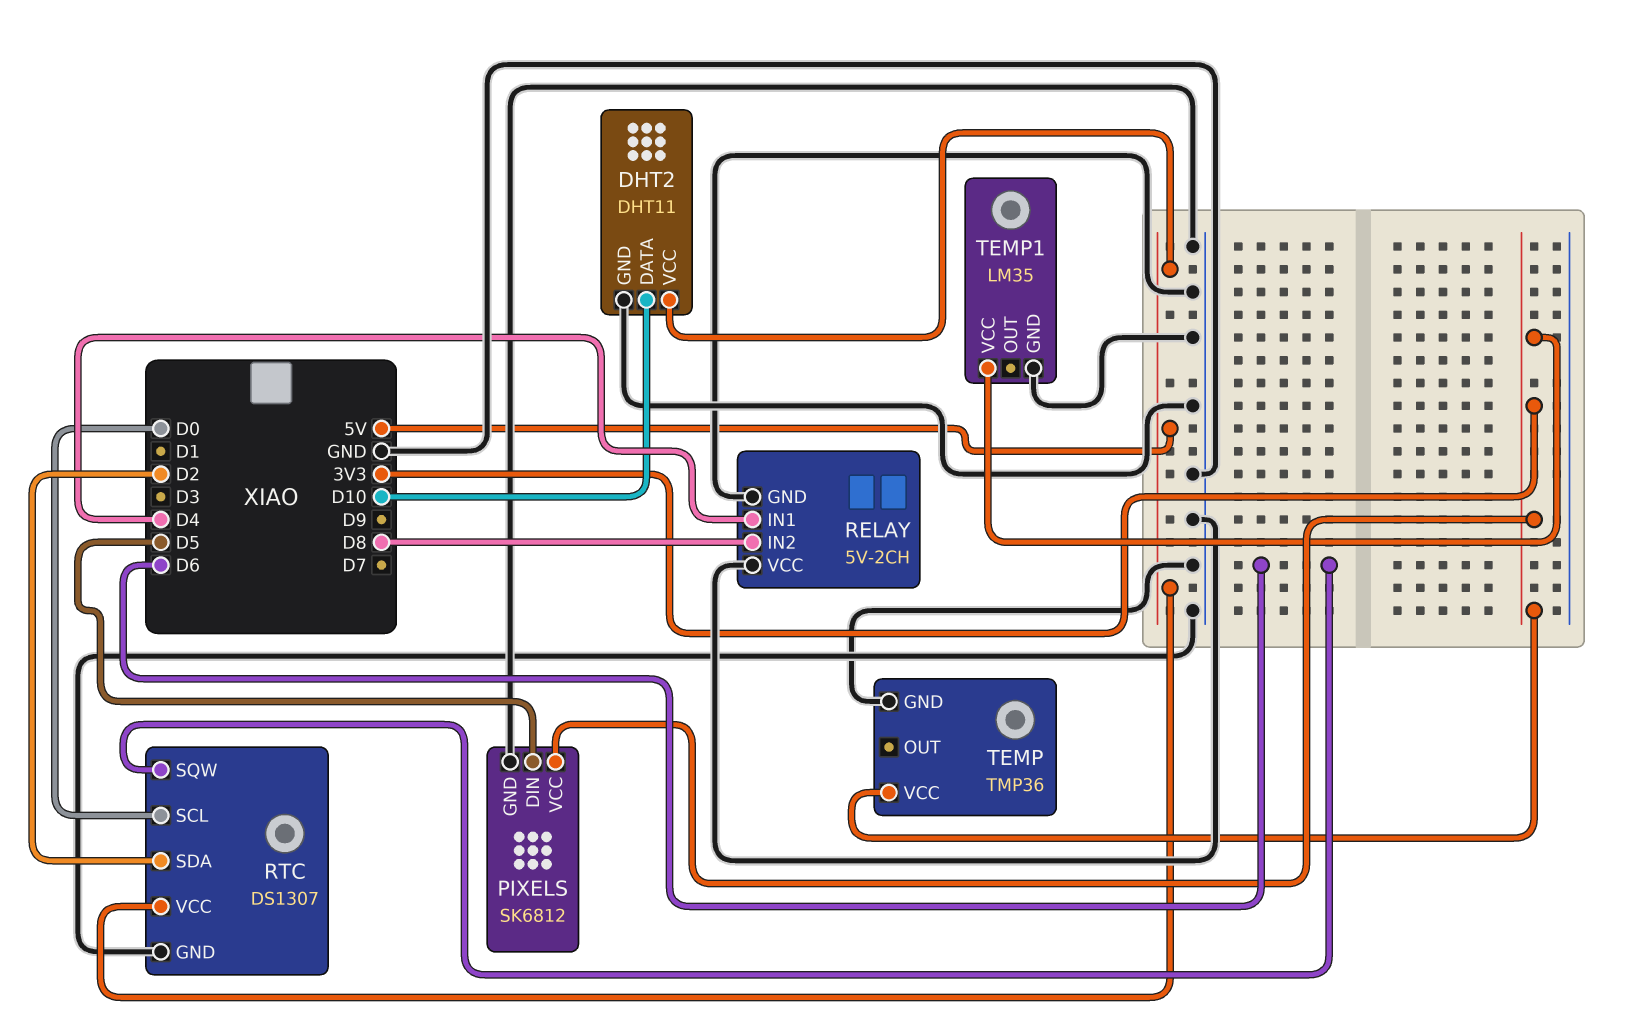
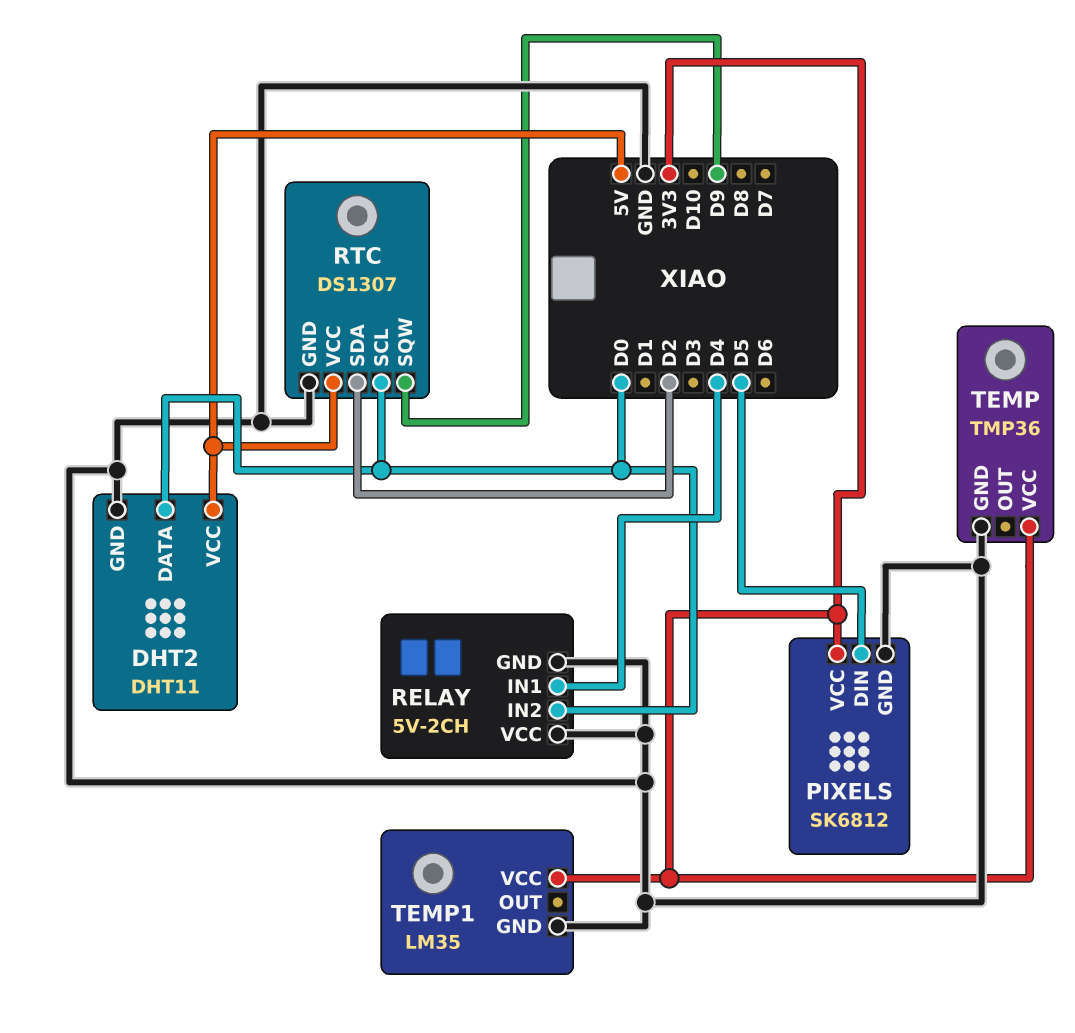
DHT2 pin DATA: D10 -> D0
RELAY pin IN2: D8 -> D0
RTC pin SQW: D6 -> D9

